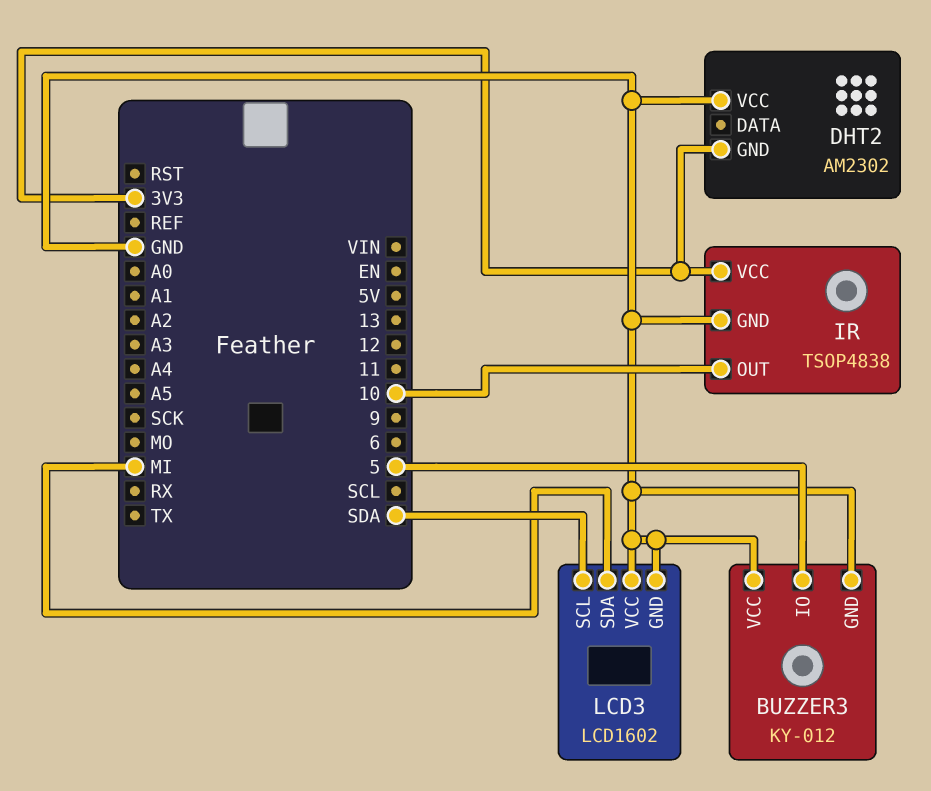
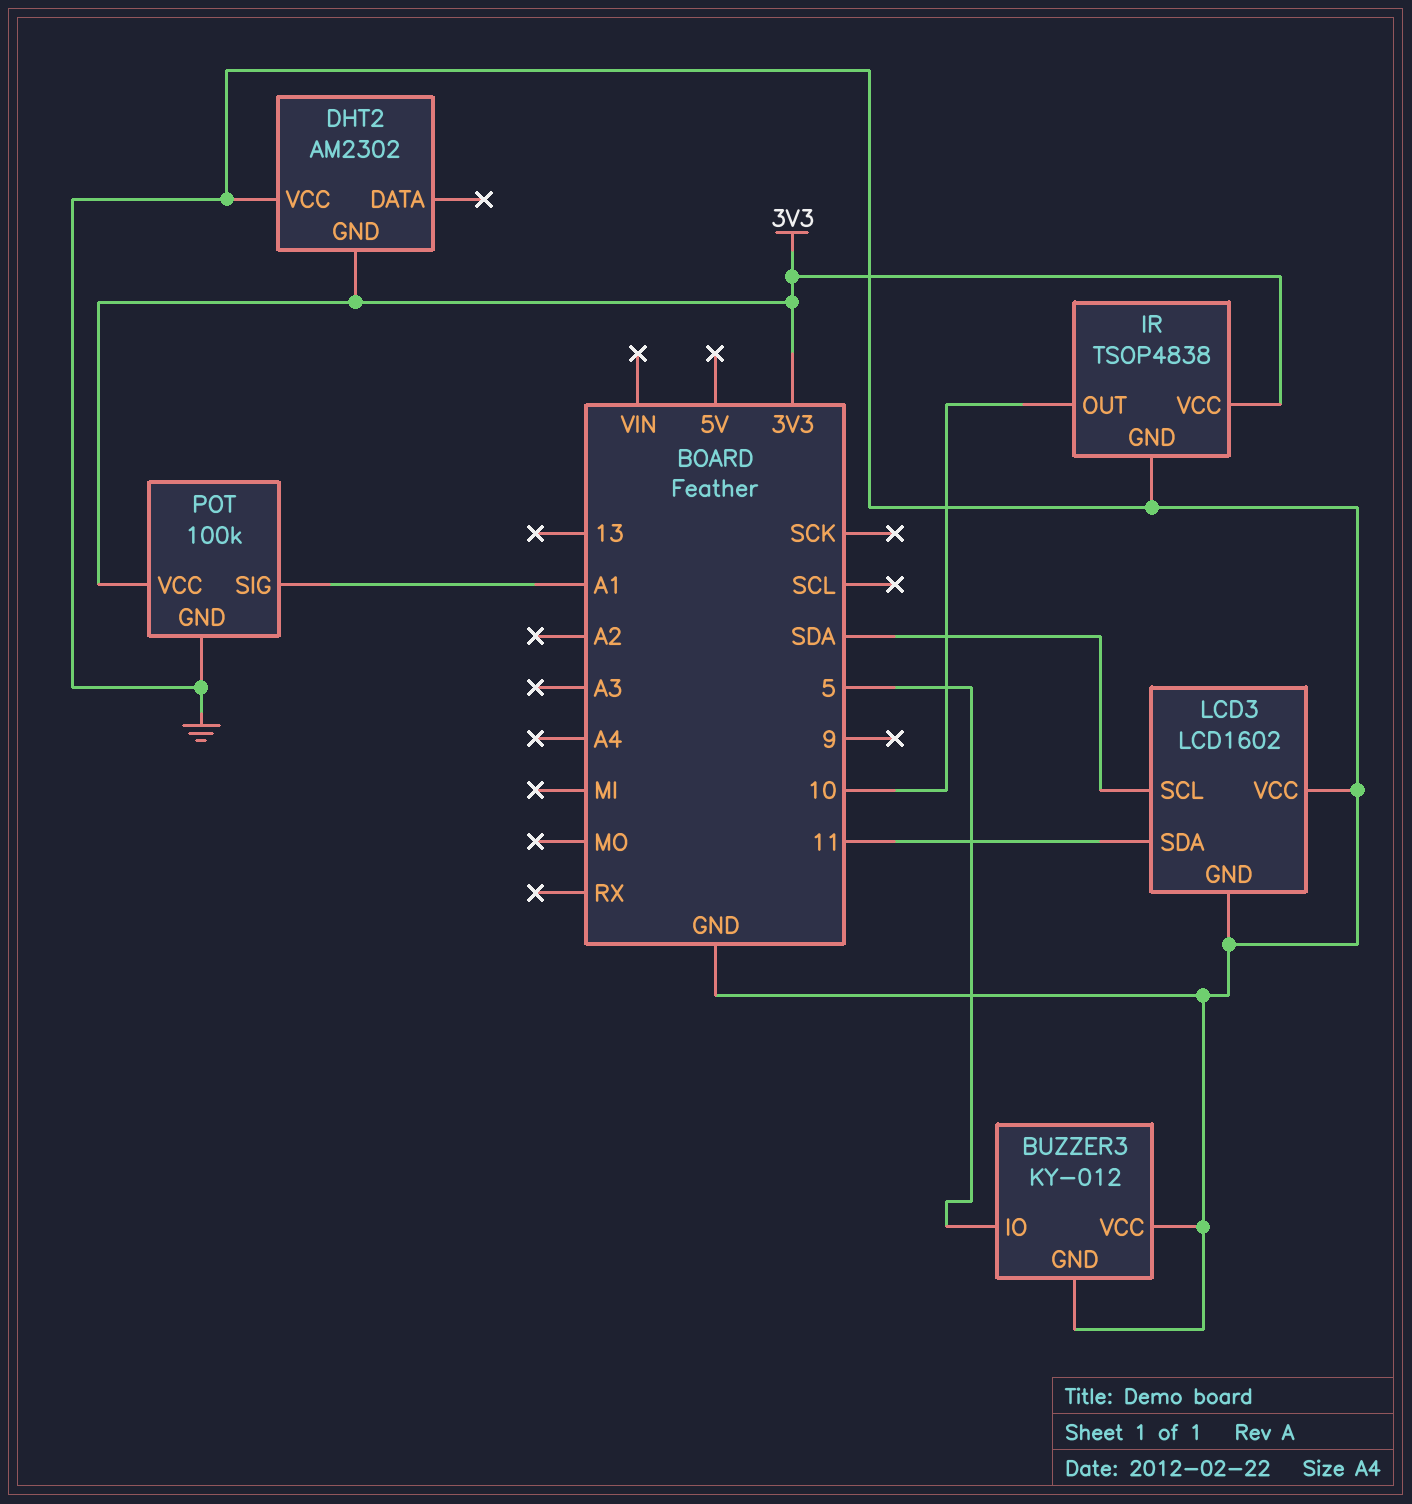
LCD3 pin SDA: MI -> 11
POT: none -> 100k
POT pin GND: none -> GND
POT pin SIG: none -> A1
POT pin VCC: none -> 3V3

